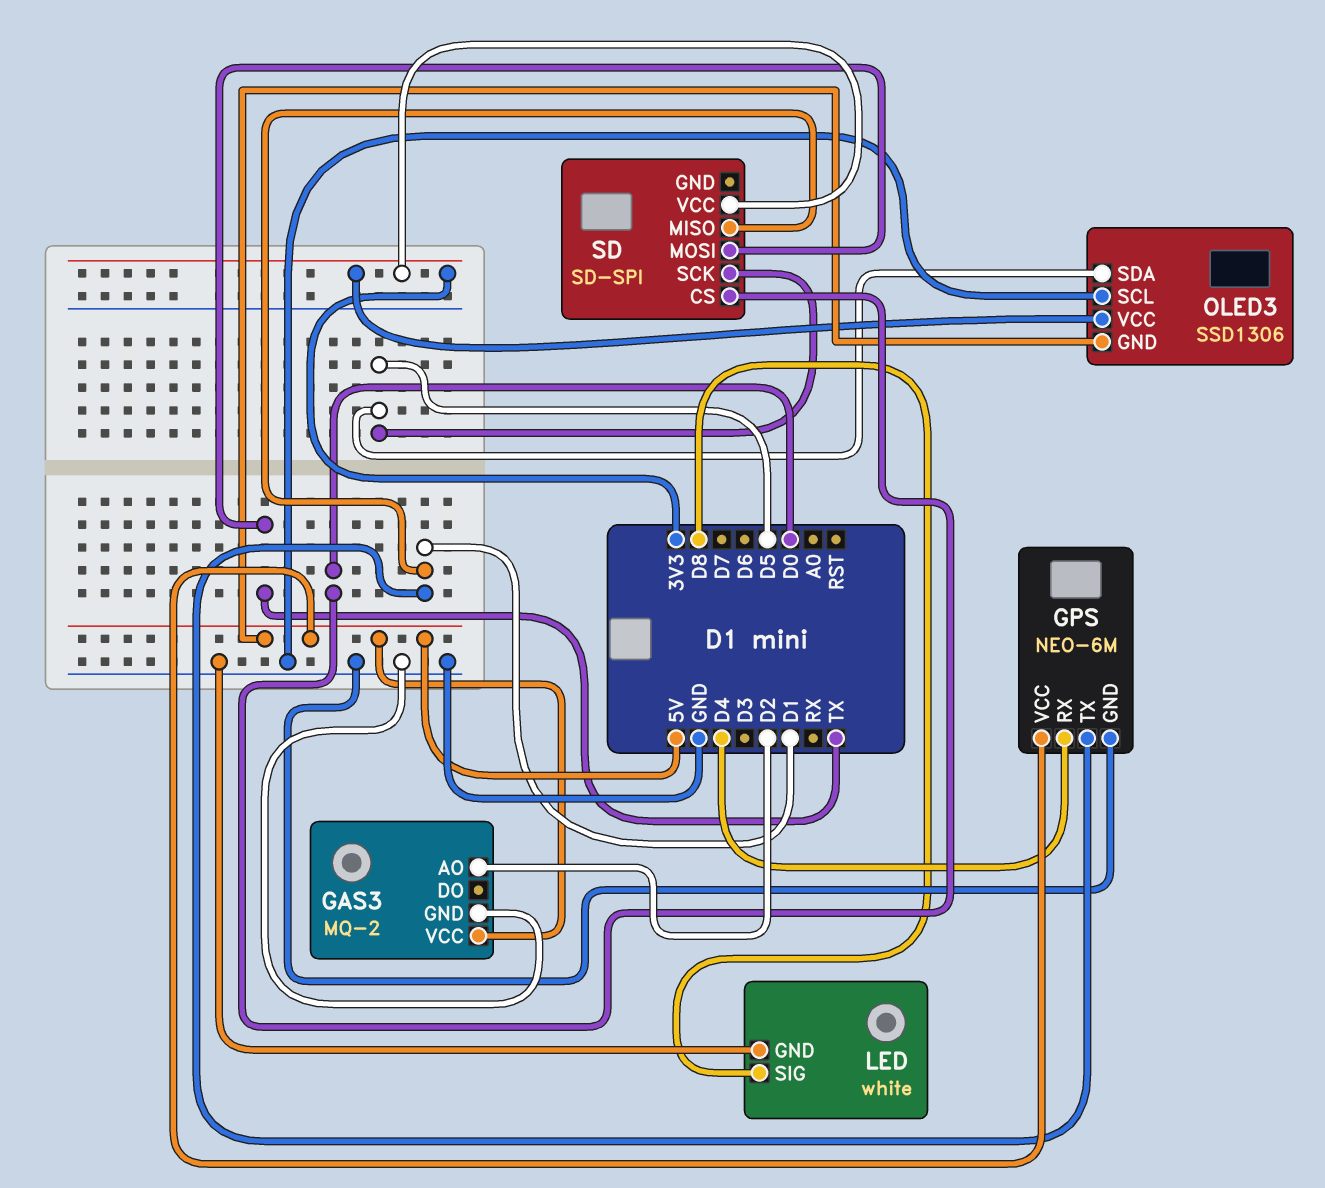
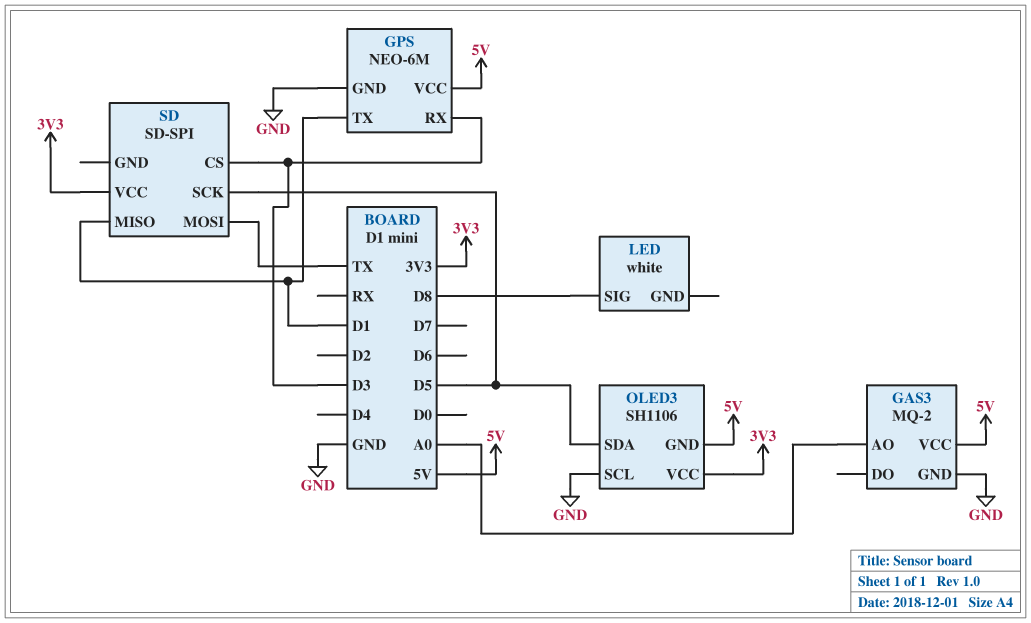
GAS3 pin AO: D2 -> A0
GPS pin RX: D4 -> D3
LED pin GND: GND -> none
OLED3: SSD1306 -> SH1106
SD pin CS: D0 -> D3

